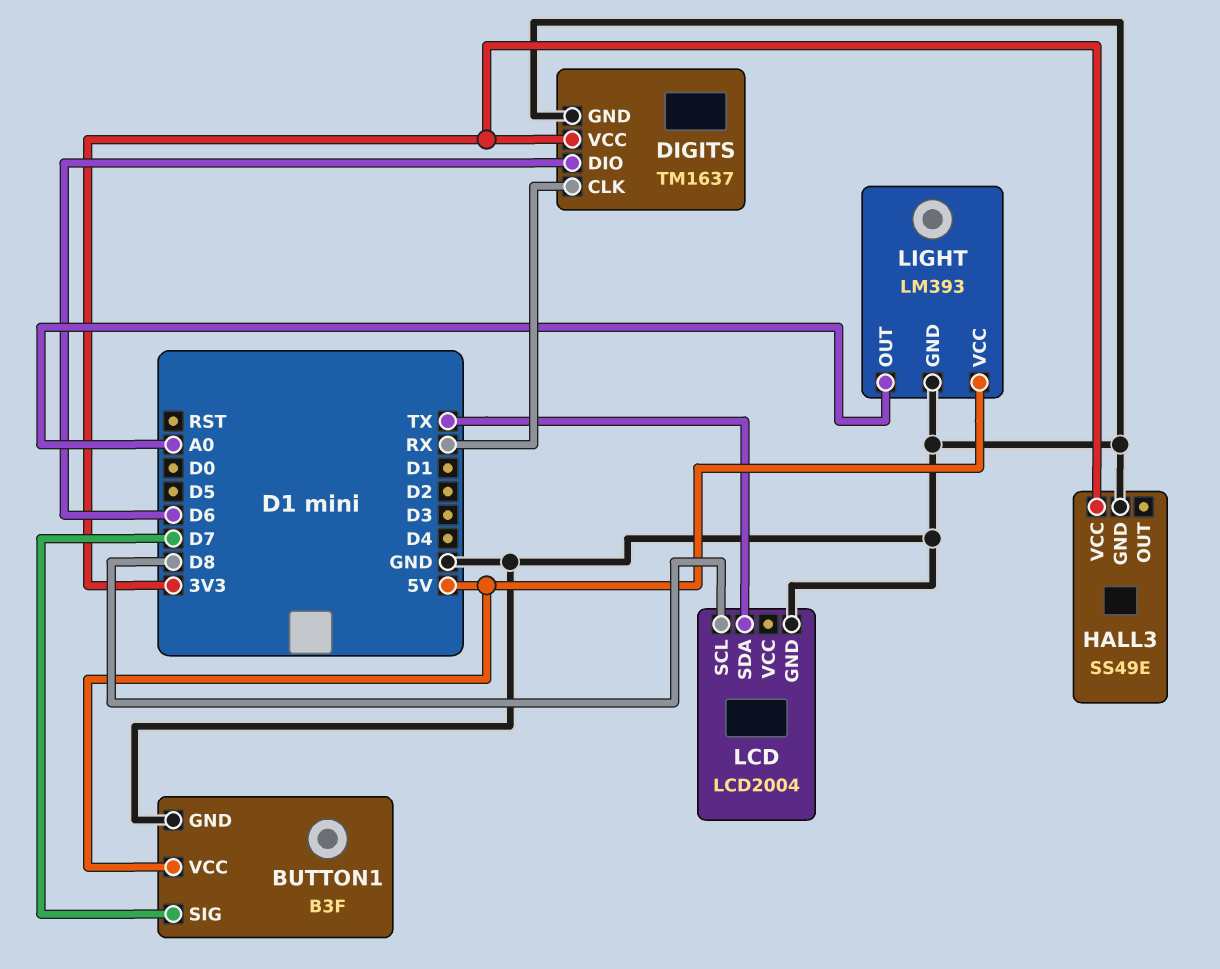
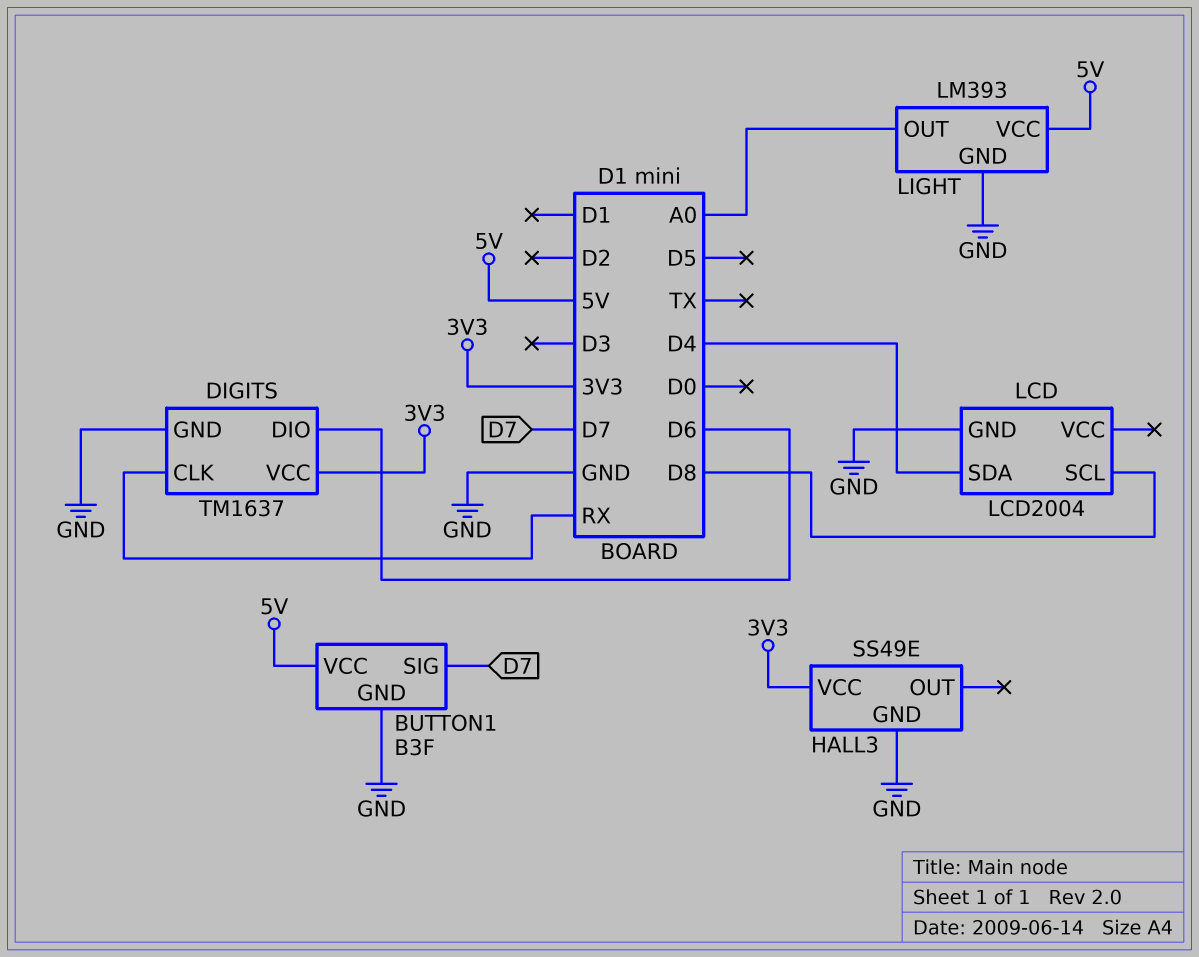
LCD pin SDA: TX -> D4

